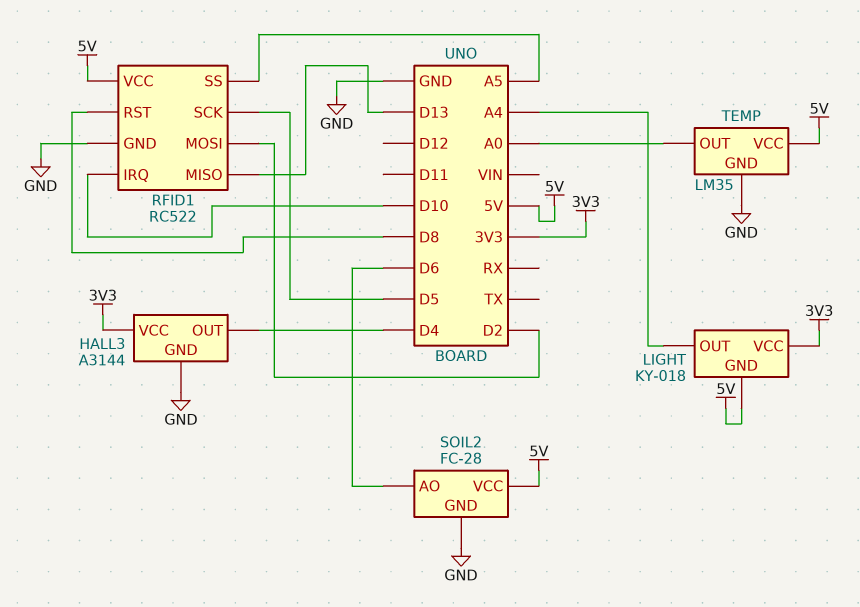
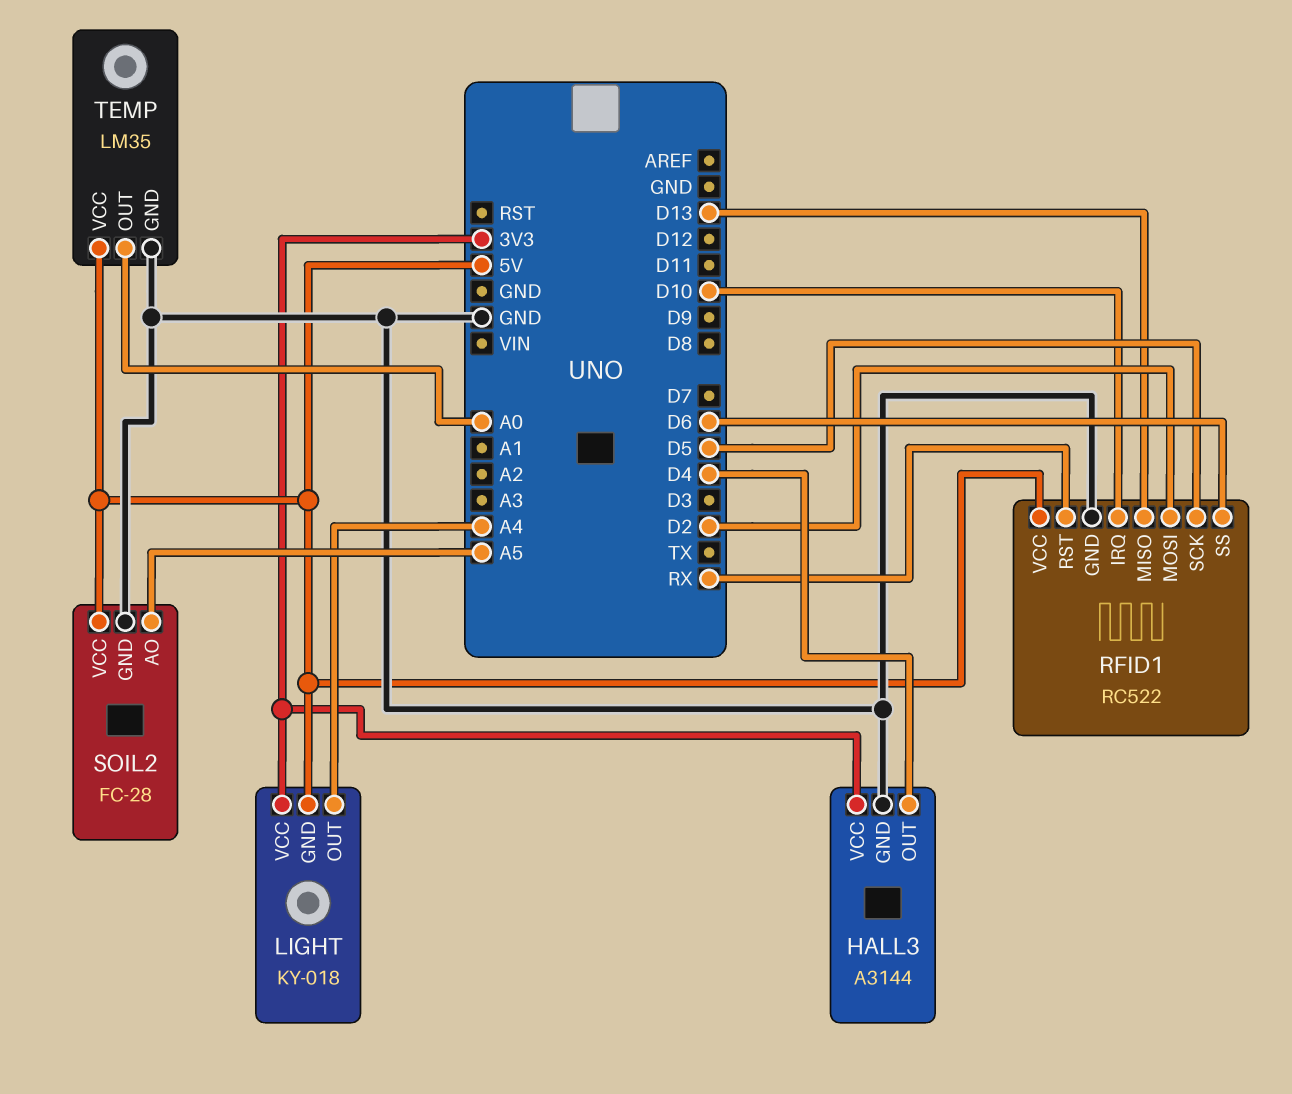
RFID1 pin RST: D8 -> RX
RFID1 pin SS: A5 -> D6
SOIL2 pin AO: D6 -> A5

